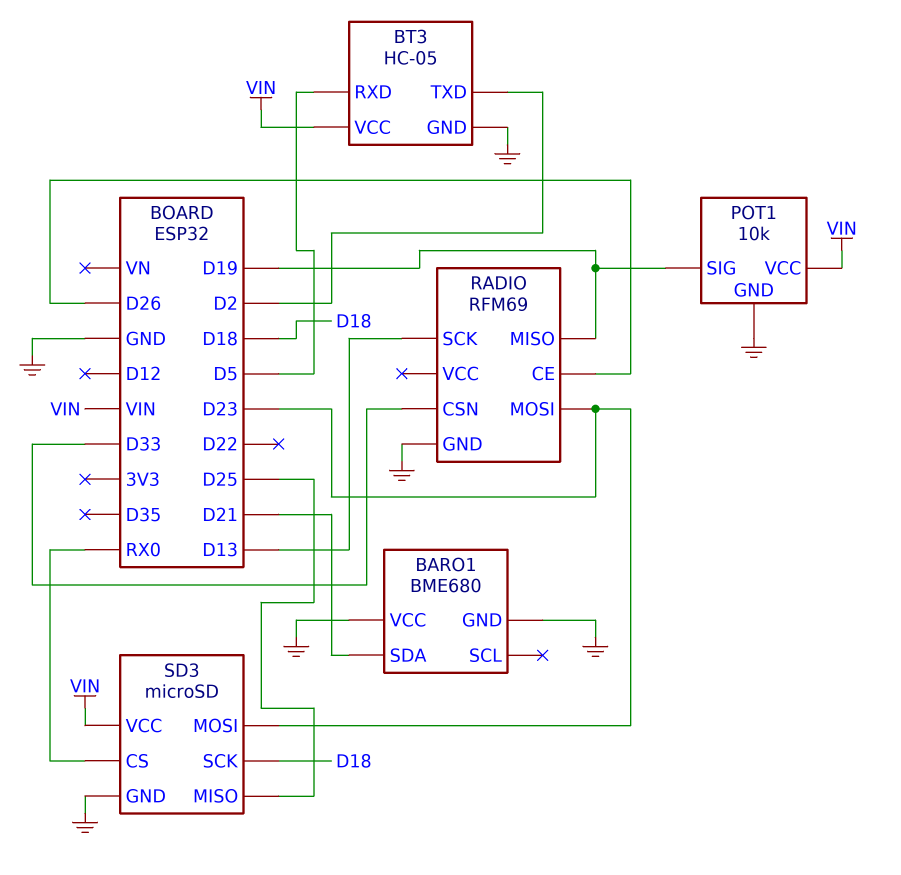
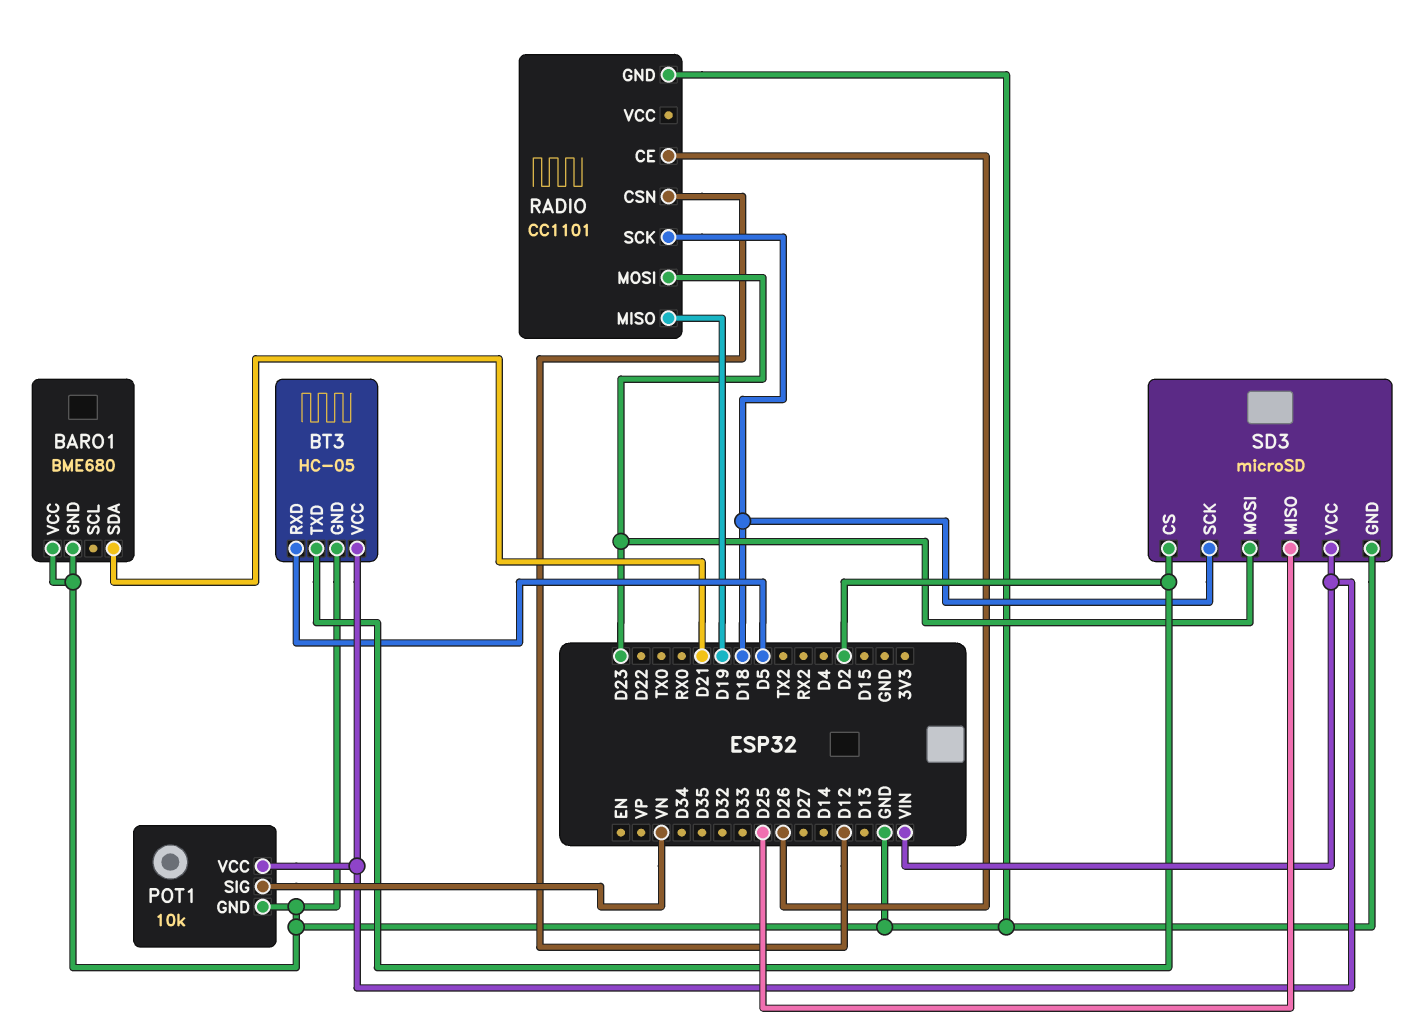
POT1 pin SIG: D19 -> VN
RADIO: RFM69 -> CC1101
RADIO pin CSN: D33 -> D12
RADIO pin SCK: D13 -> D18
SD3 pin CS: RX0 -> D2

